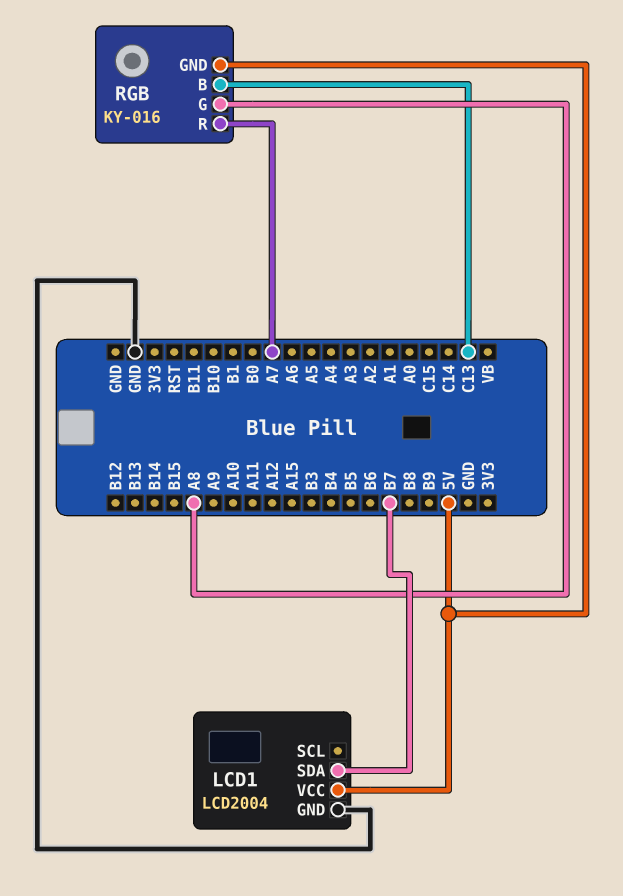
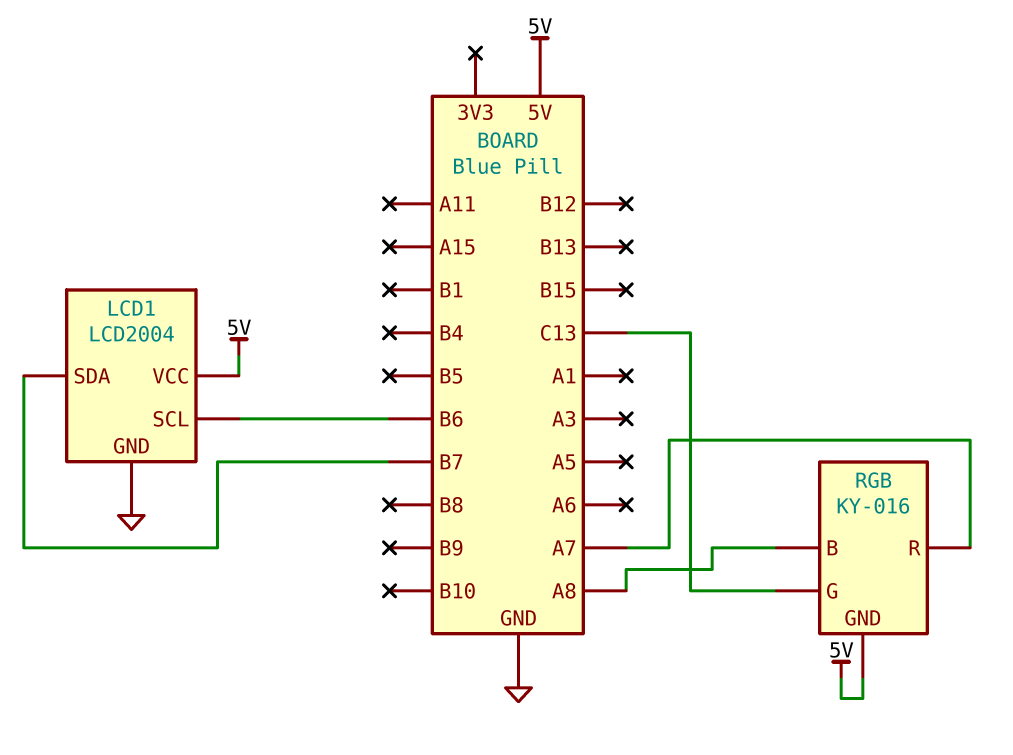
LCD1 pin SCL: none -> B6
RGB pin B: C13 -> A8
RGB pin G: A8 -> C13

